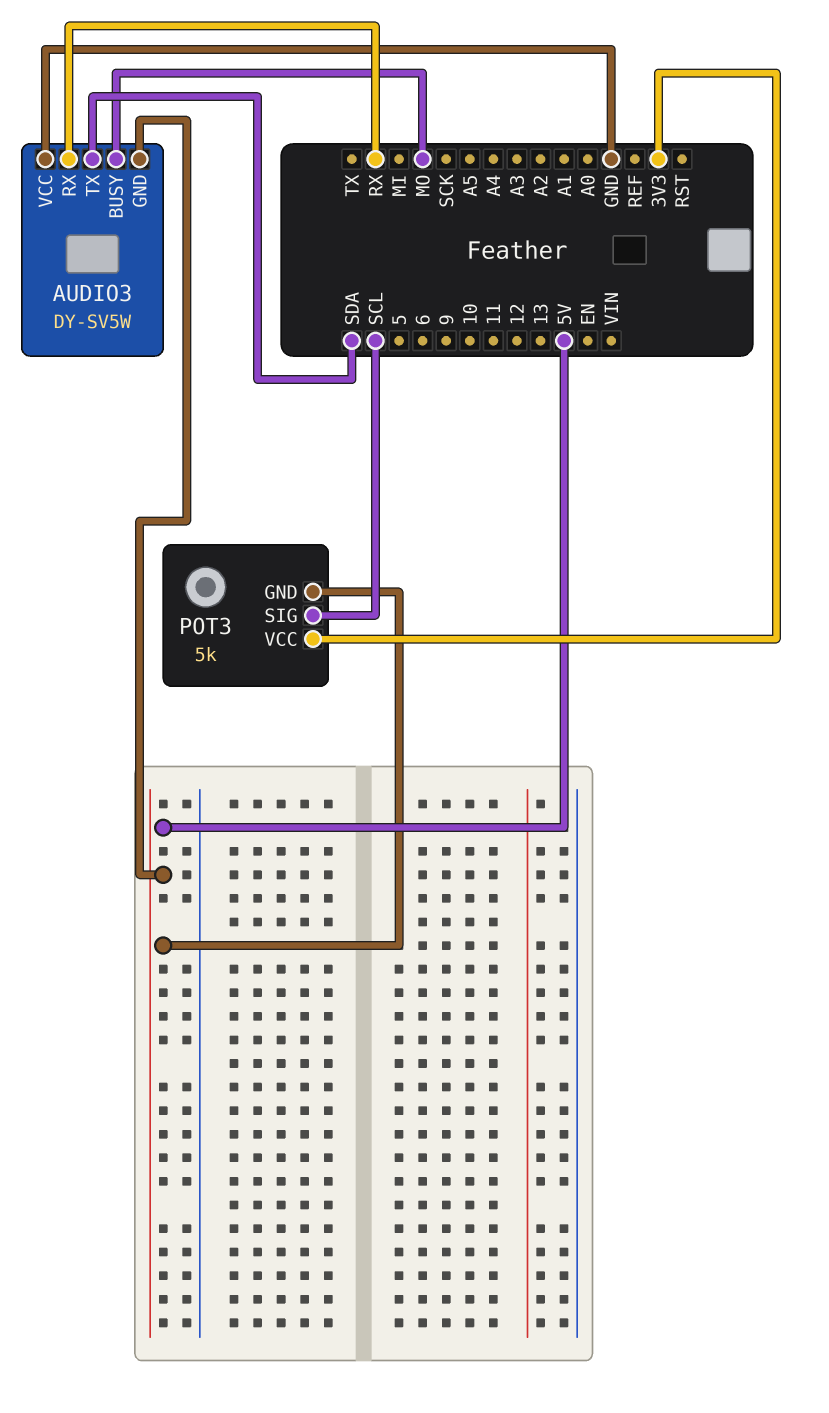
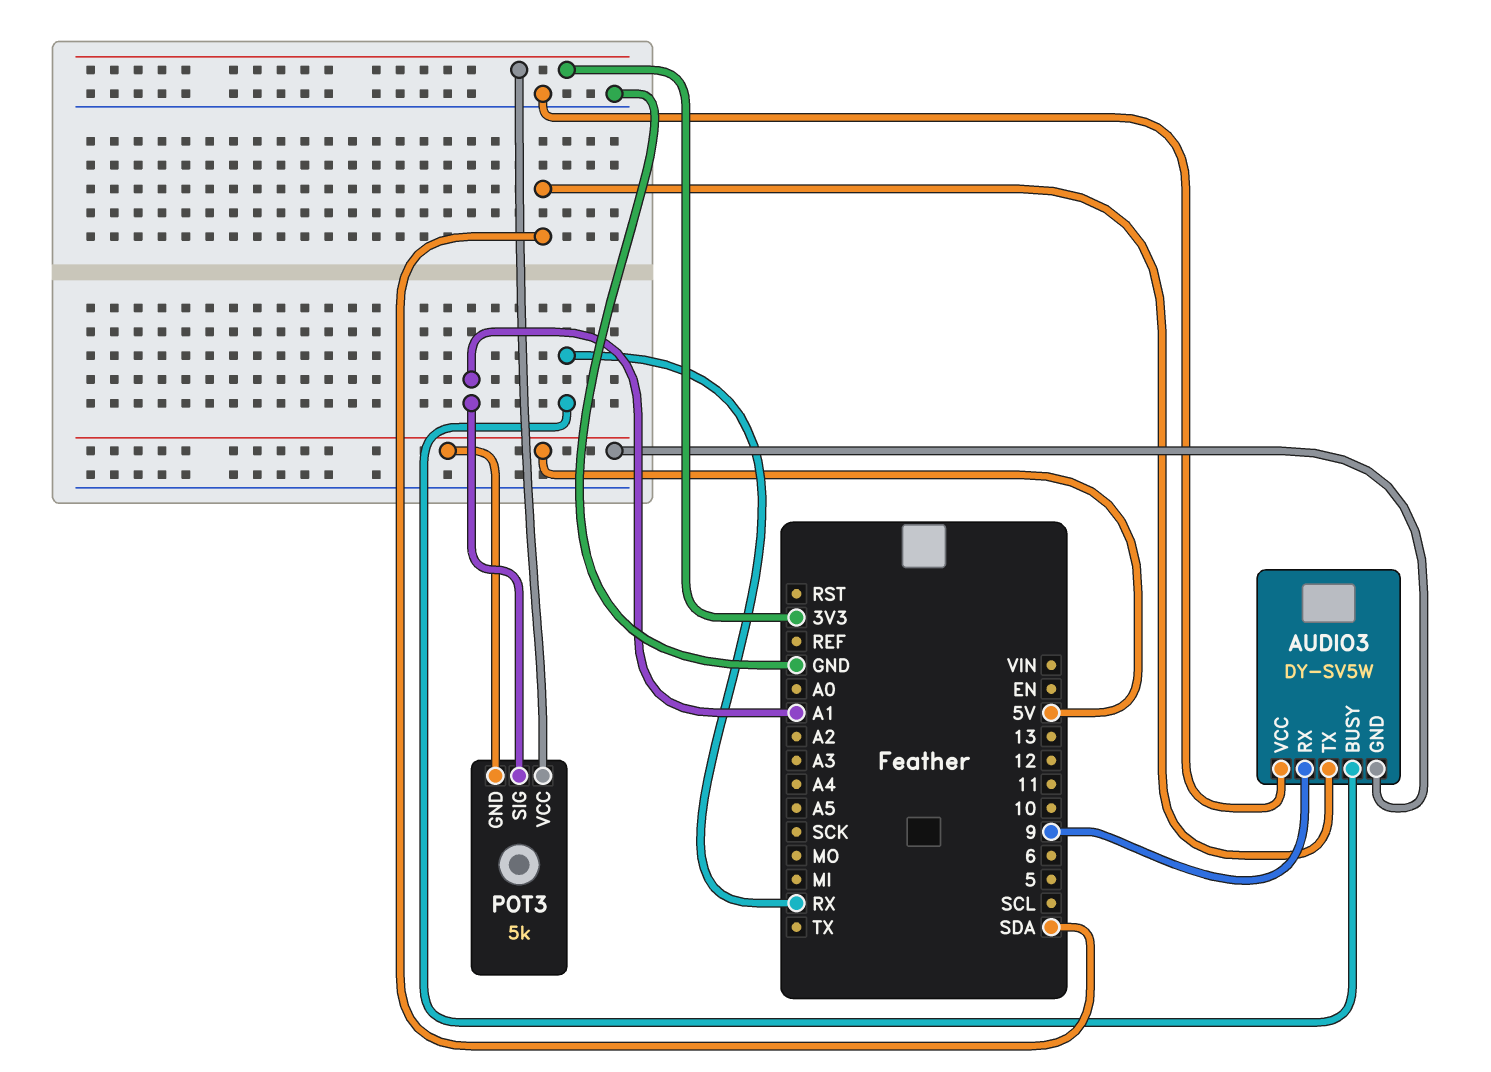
AUDIO3 pin BUSY: MO -> RX
AUDIO3 pin RX: RX -> 9
POT3 pin SIG: SCL -> A1

